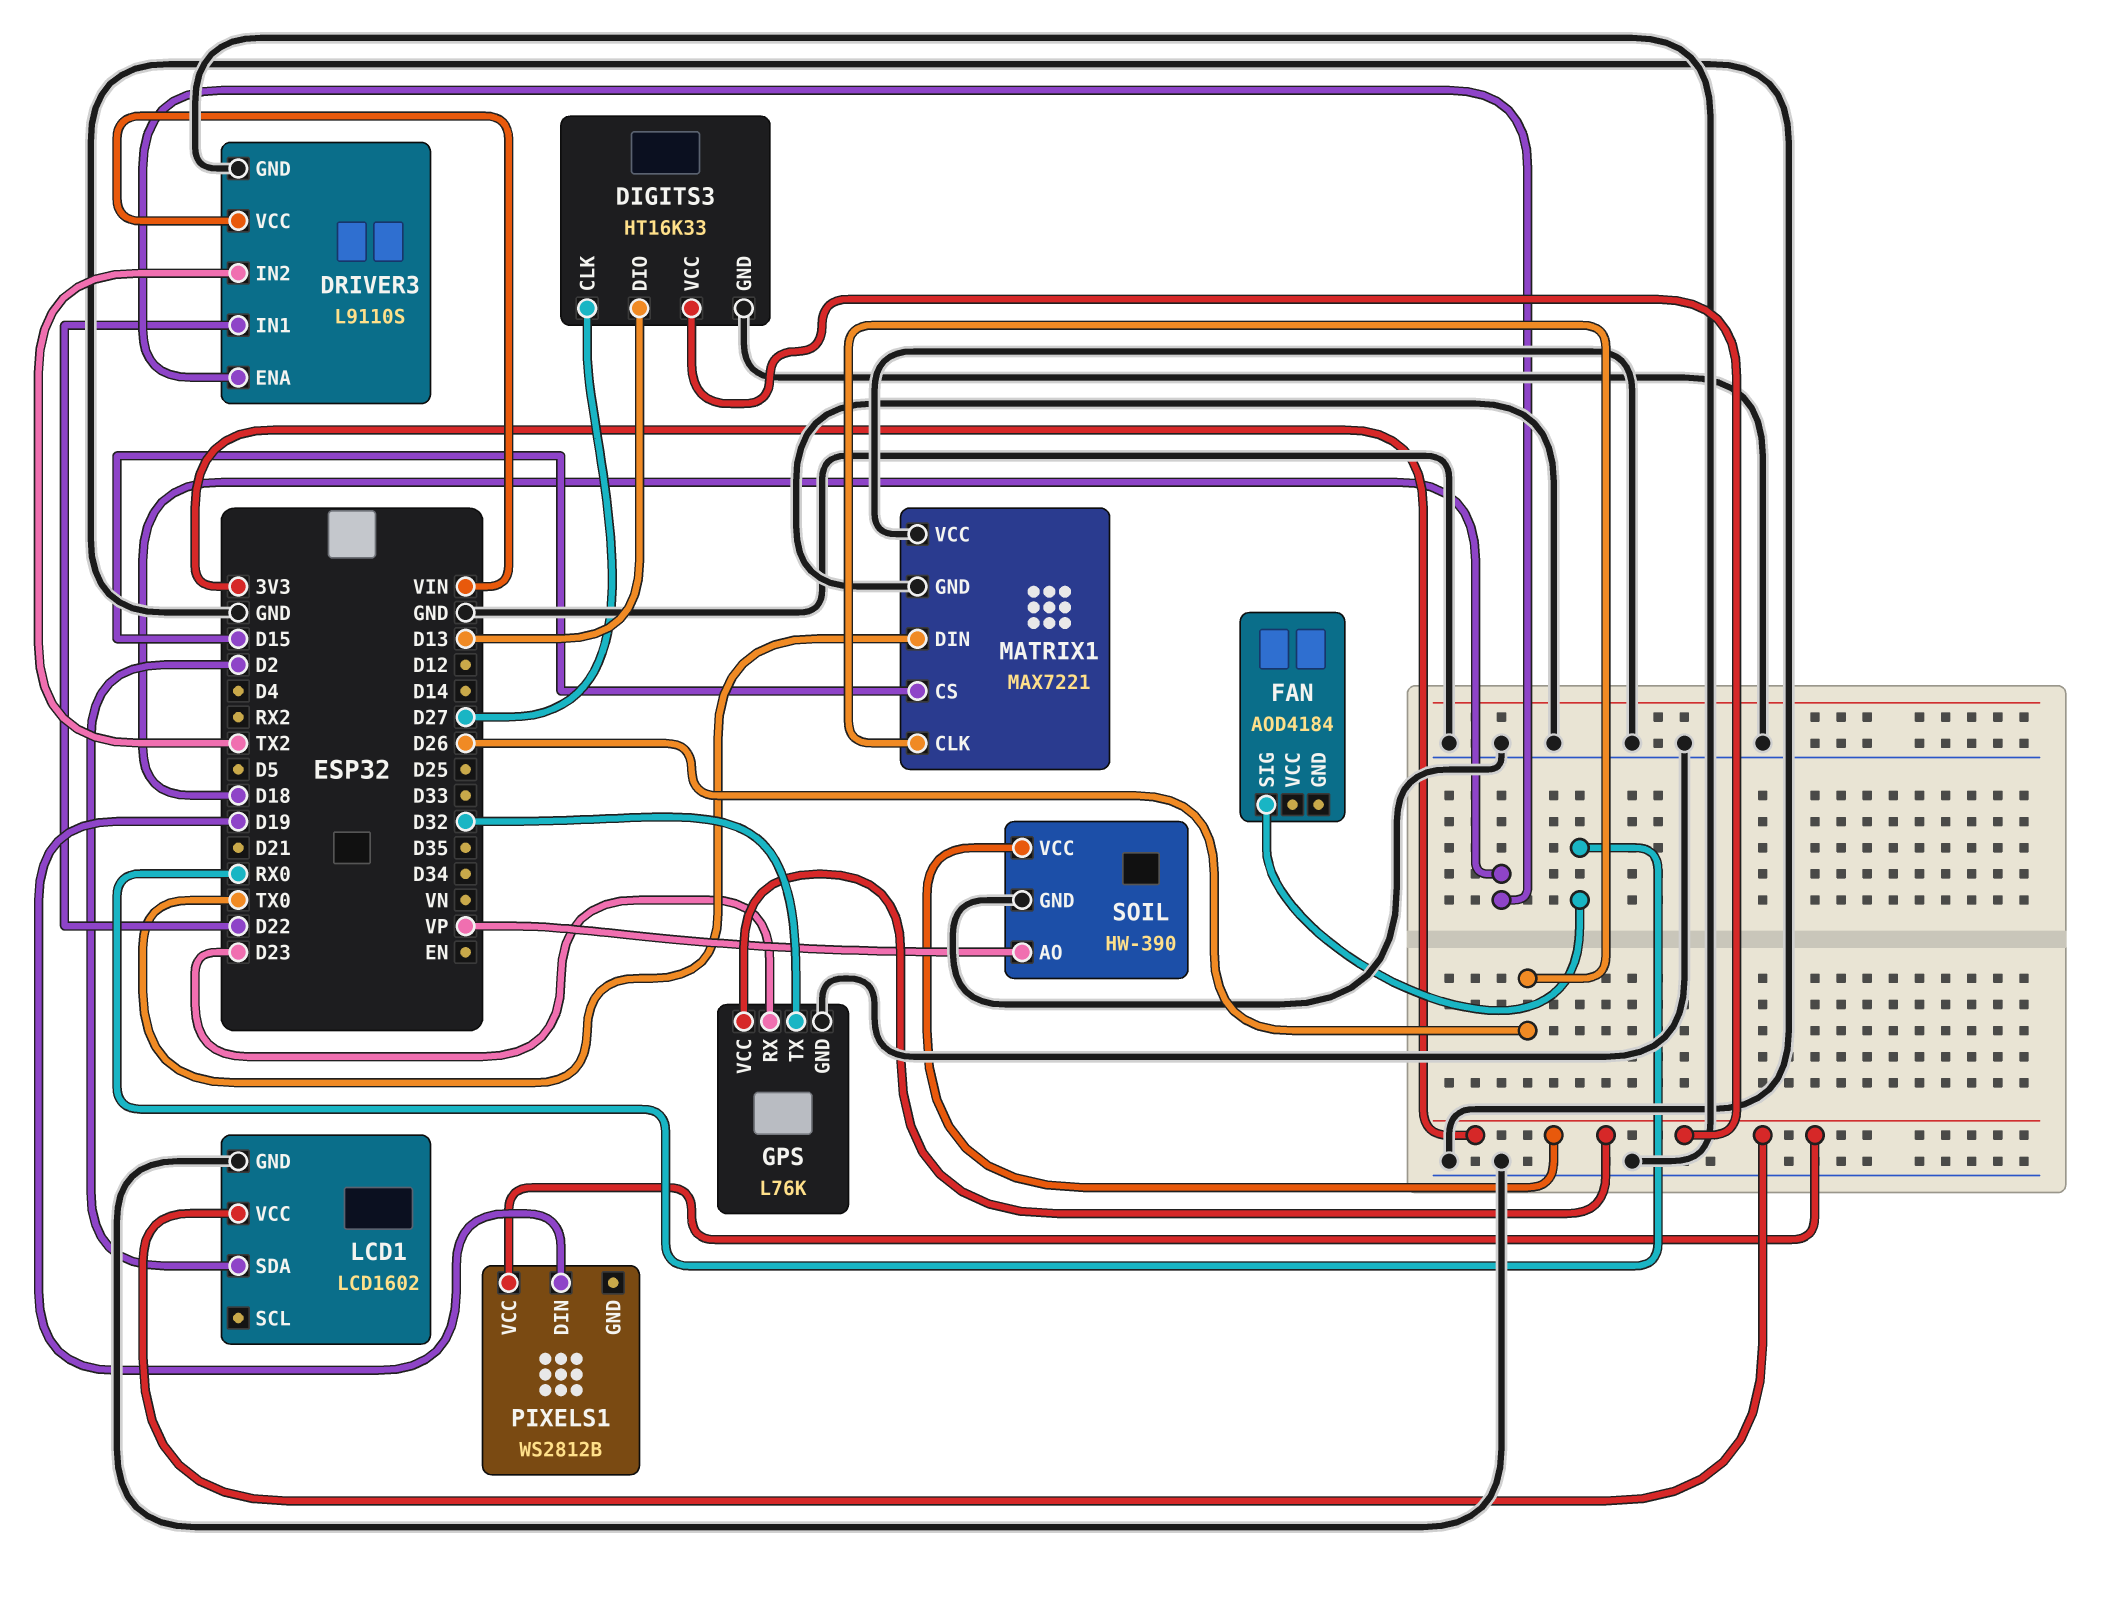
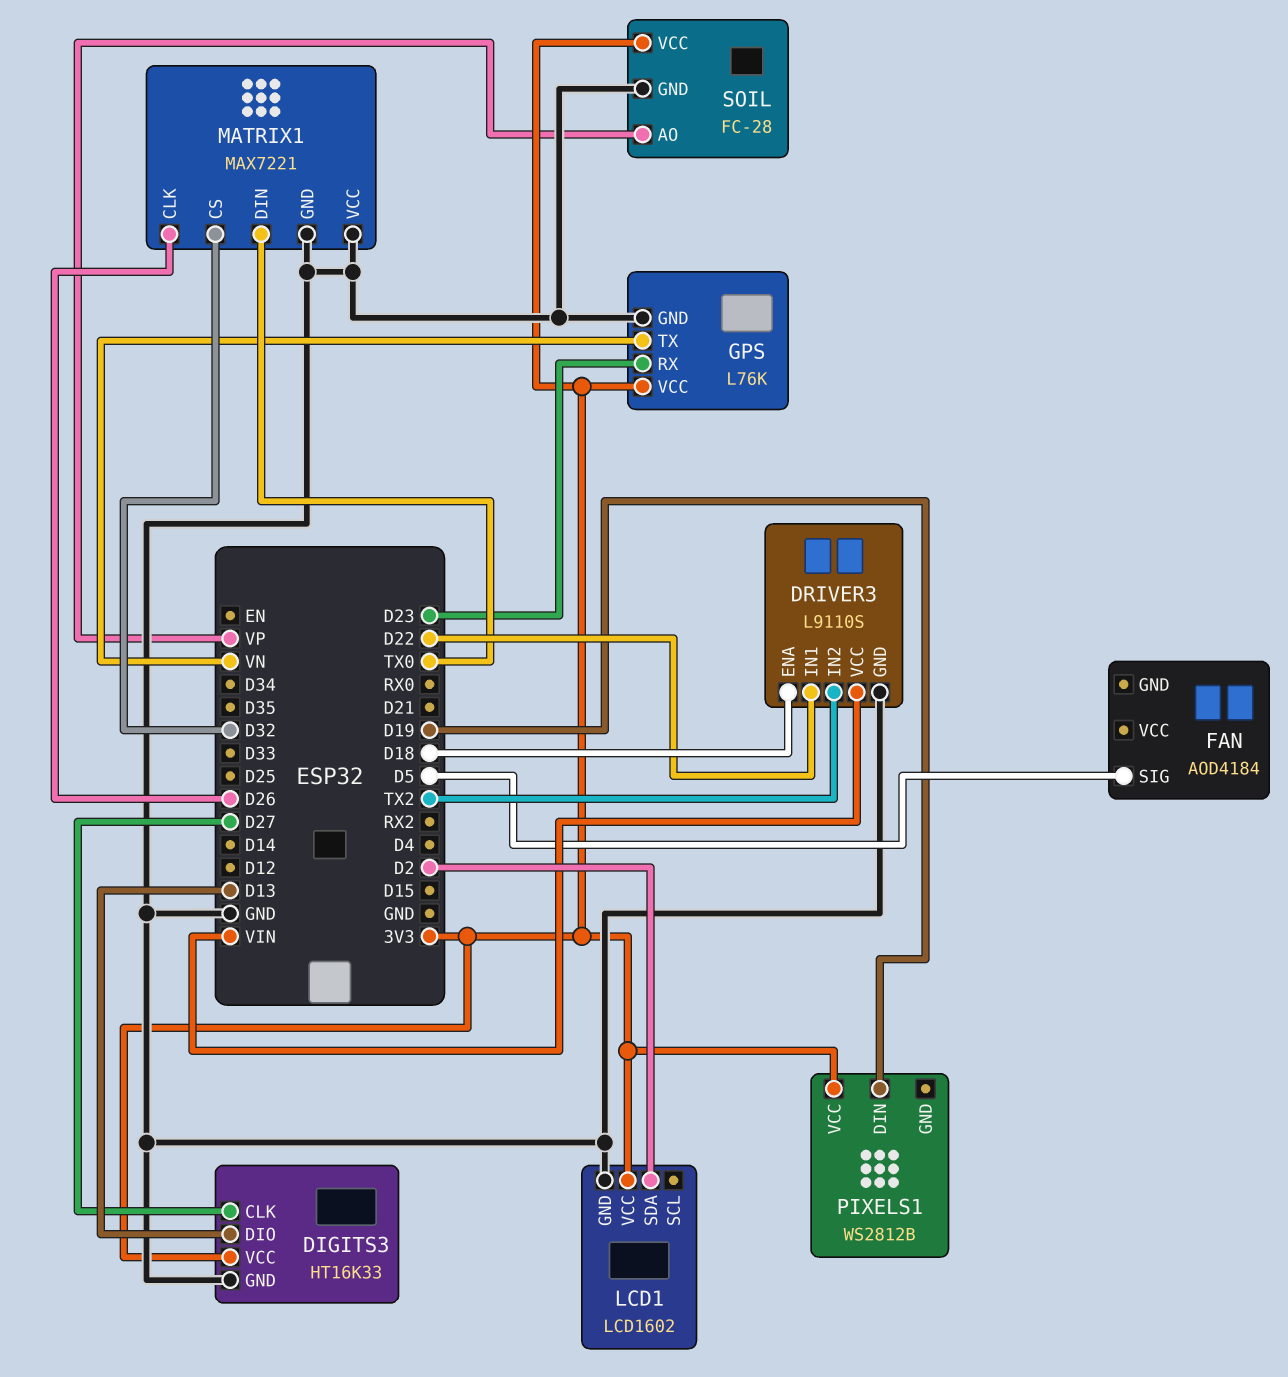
FAN pin SIG: RX0 -> D5
GPS pin TX: D32 -> VN
MATRIX1 pin CS: D15 -> D32
SOIL: HW-390 -> FC-28

